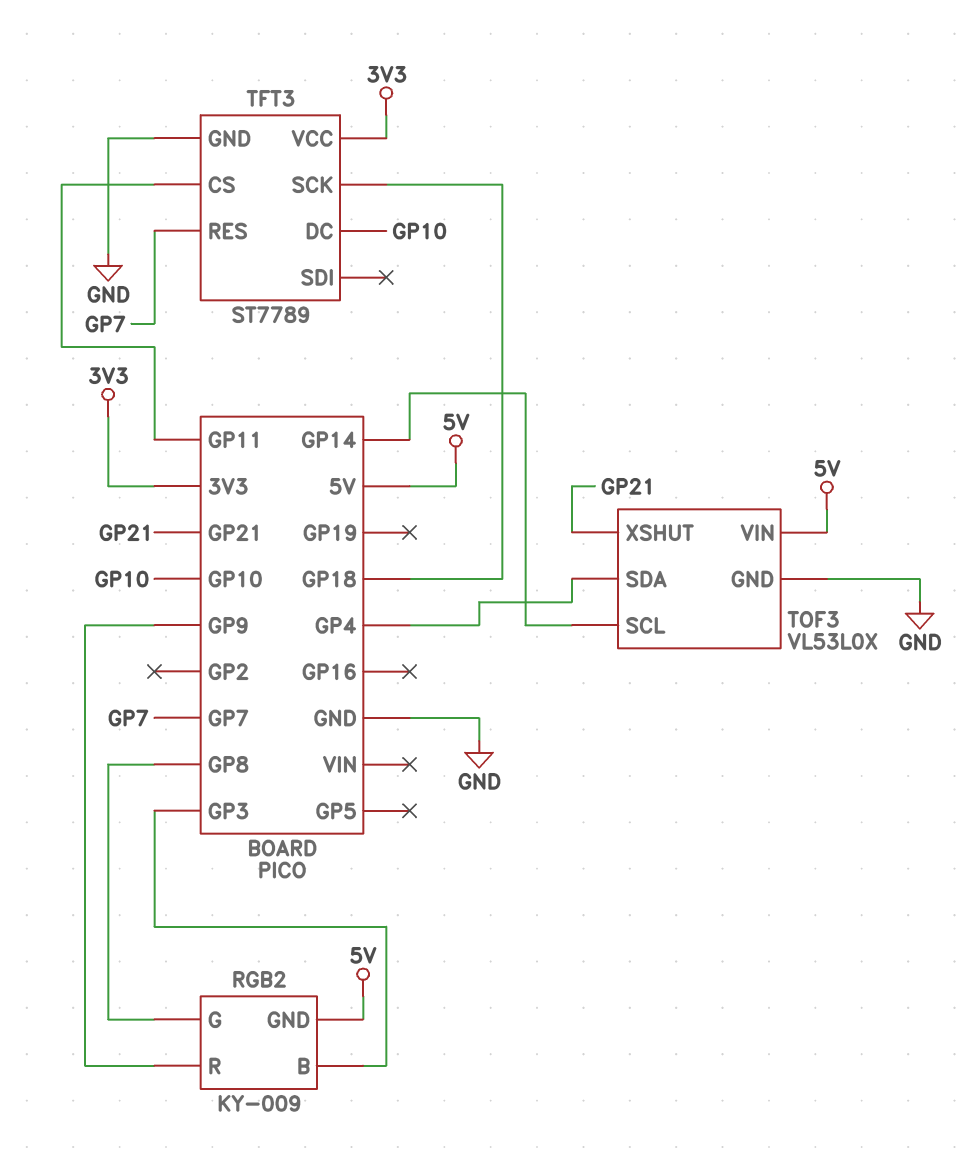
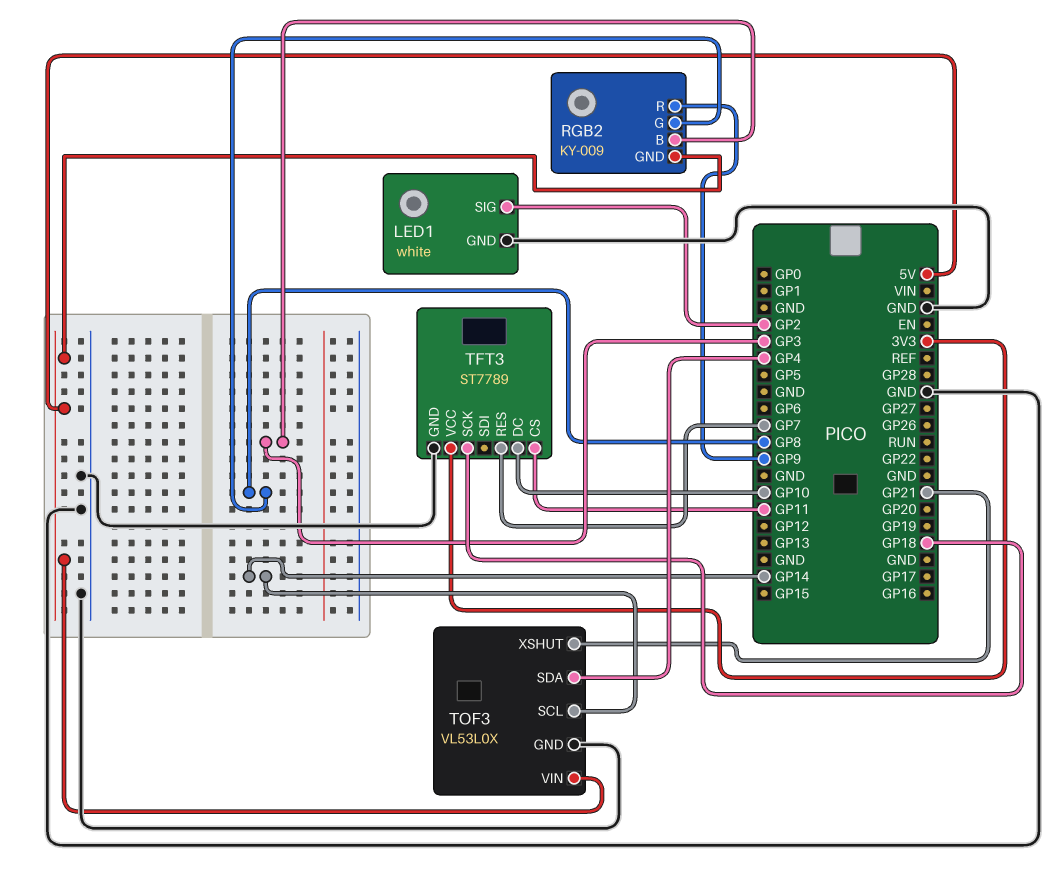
LED1: none -> white
LED1 pin GND: none -> GND
LED1 pin SIG: none -> GP2

